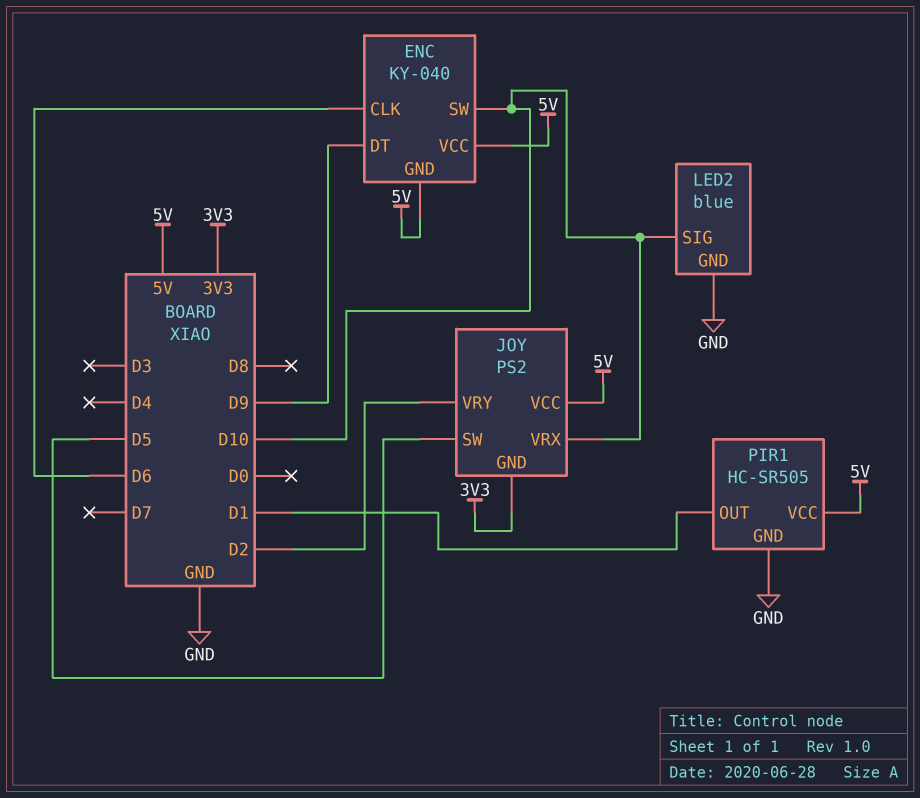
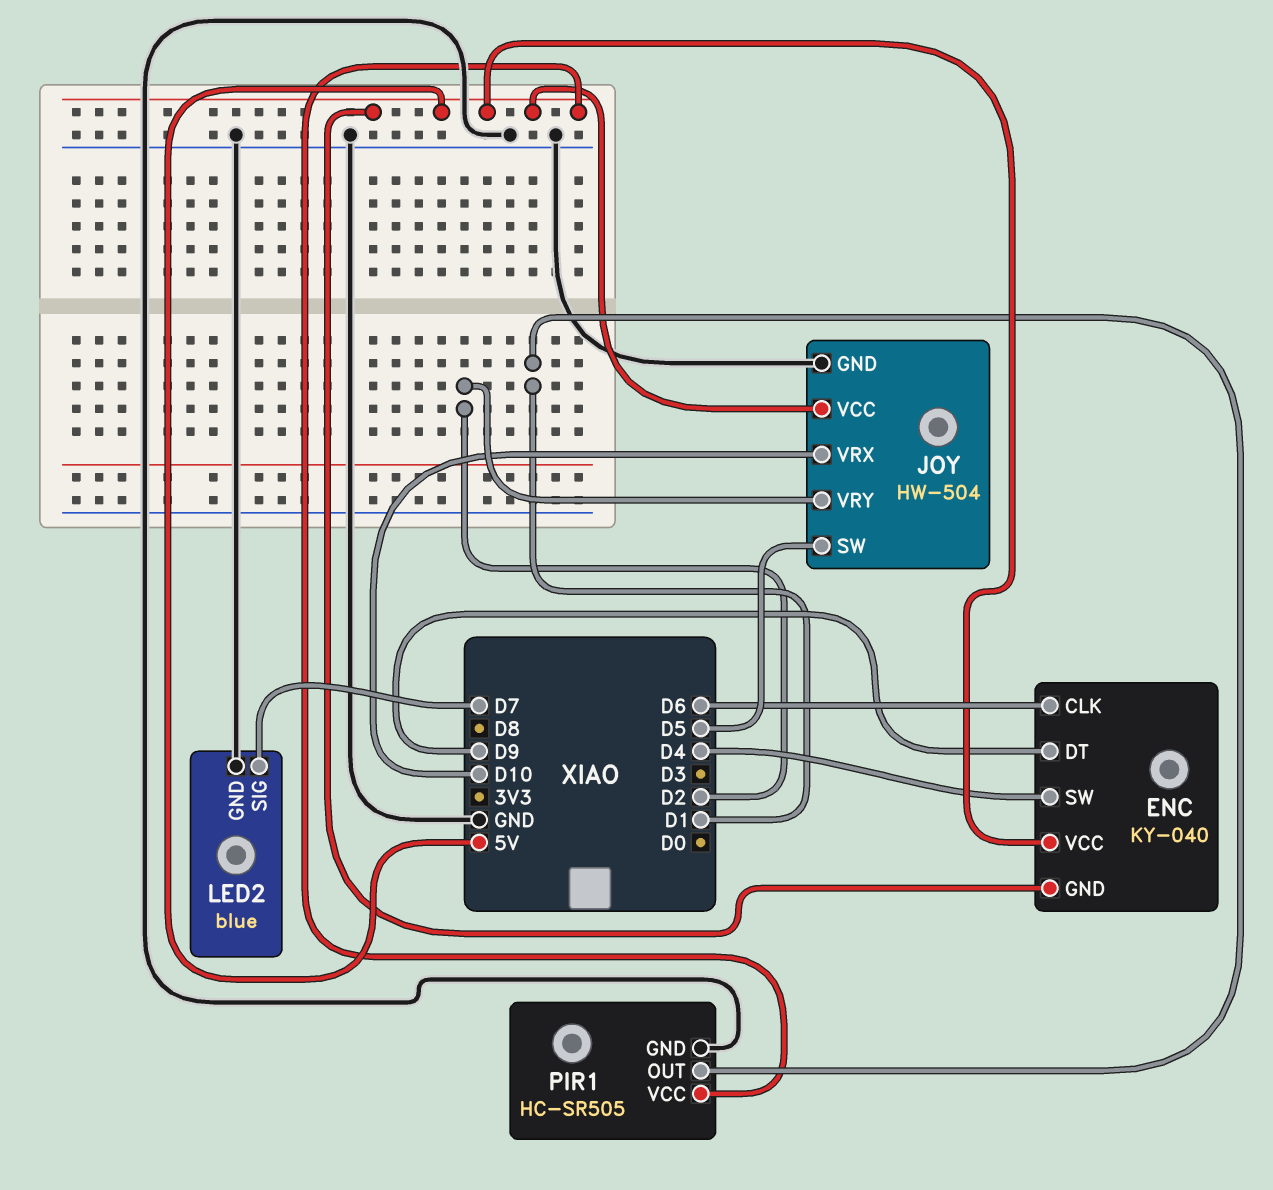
ENC pin SW: D10 -> D4
JOY: PS2 -> HW-504
JOY pin GND: 3V3 -> GND
LED2 pin SIG: D10 -> D7

